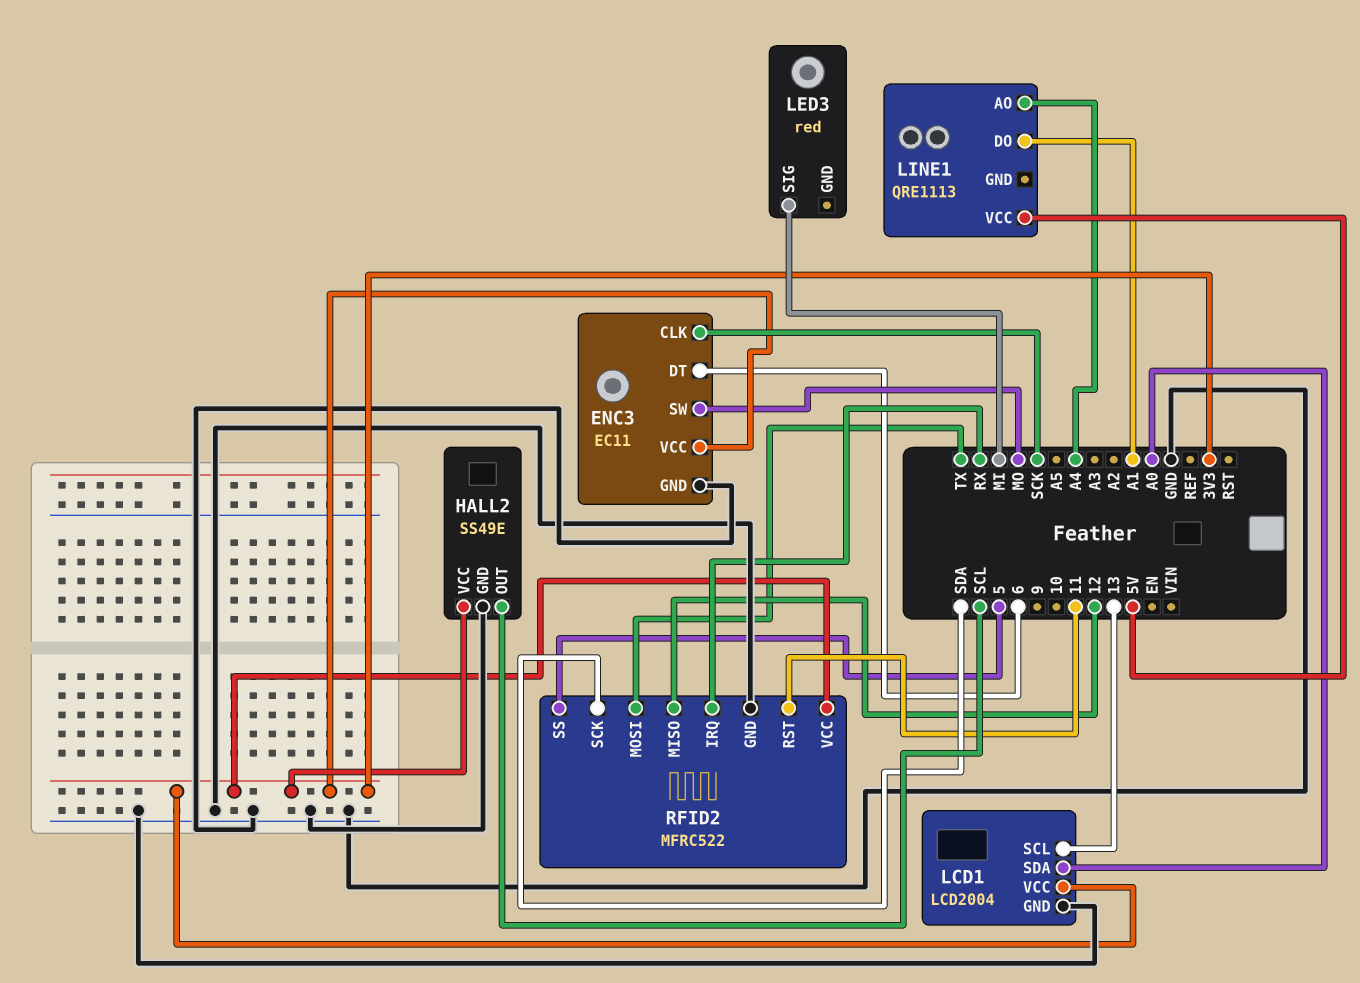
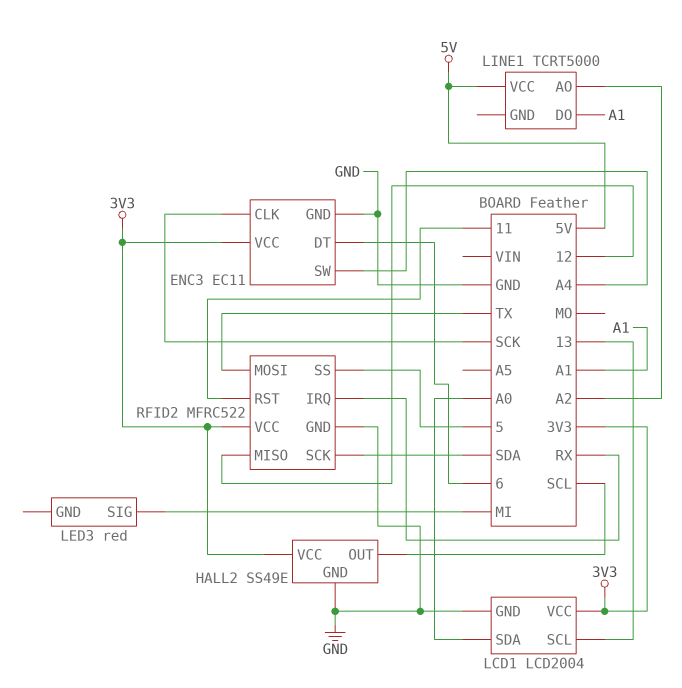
ENC3 pin SW: MO -> A4
LINE1: QRE1113 -> TCRT5000
LINE1 pin AO: A4 -> A2

